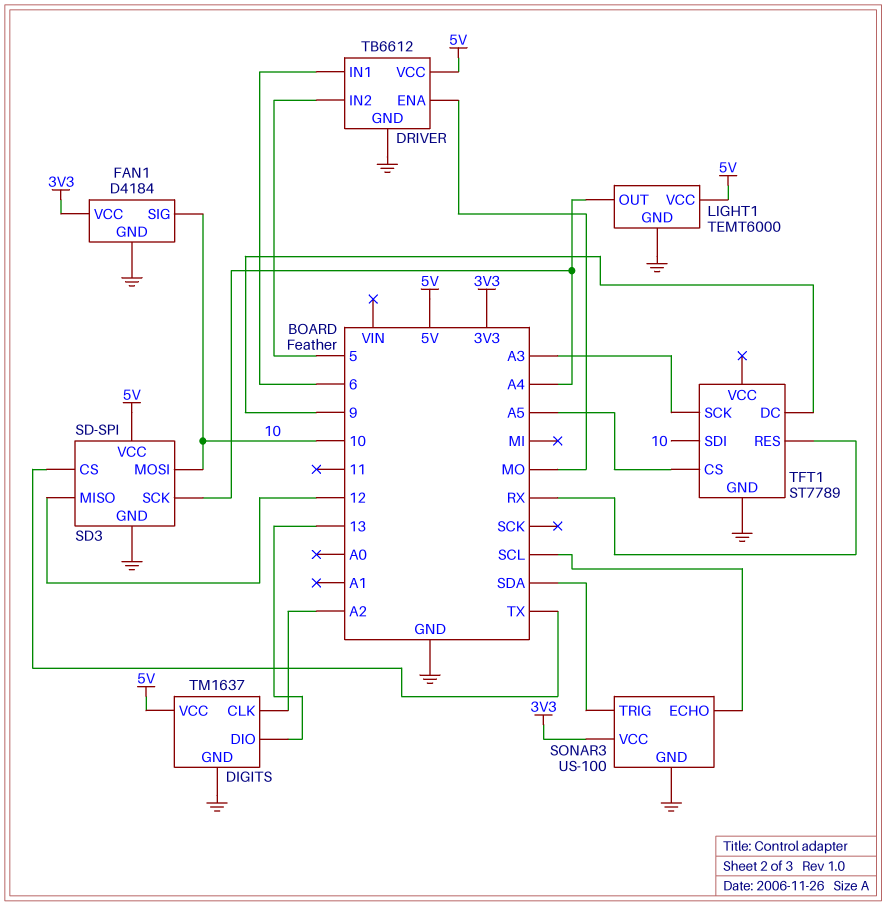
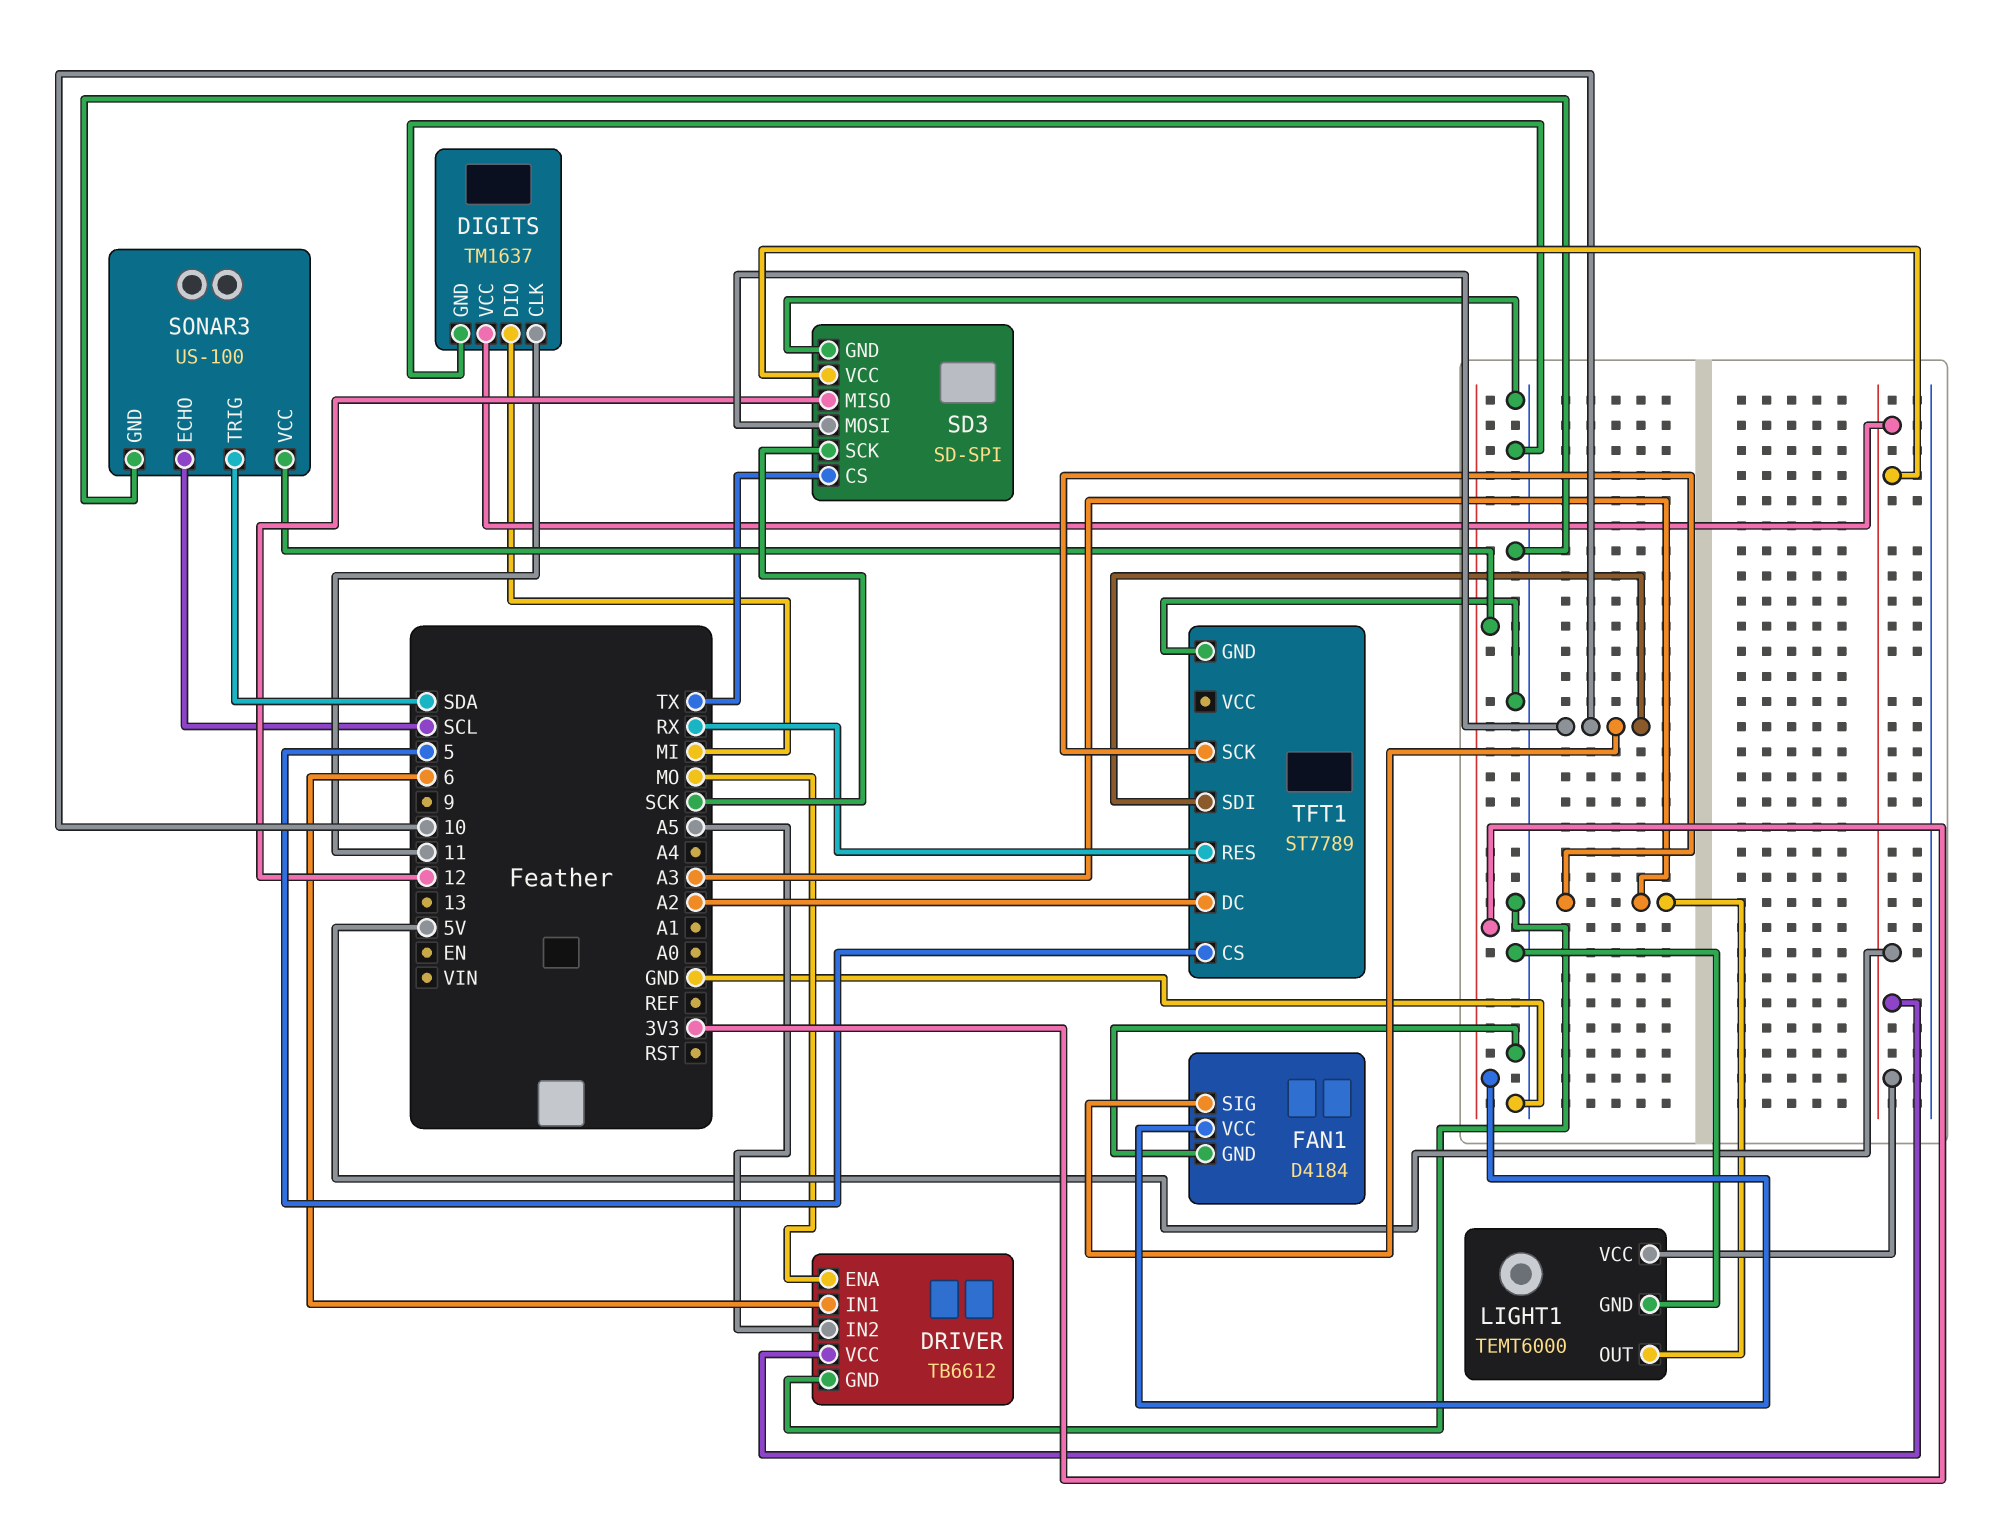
DIGITS pin CLK: A2 -> 11
DIGITS pin DIO: 13 -> MI
DRIVER pin IN2: 5 -> A5
LIGHT1 pin OUT: A4 -> A3
SD3 pin SCK: A4 -> SCK
TFT1 pin CS: A5 -> 5
TFT1 pin DC: 9 -> A2

